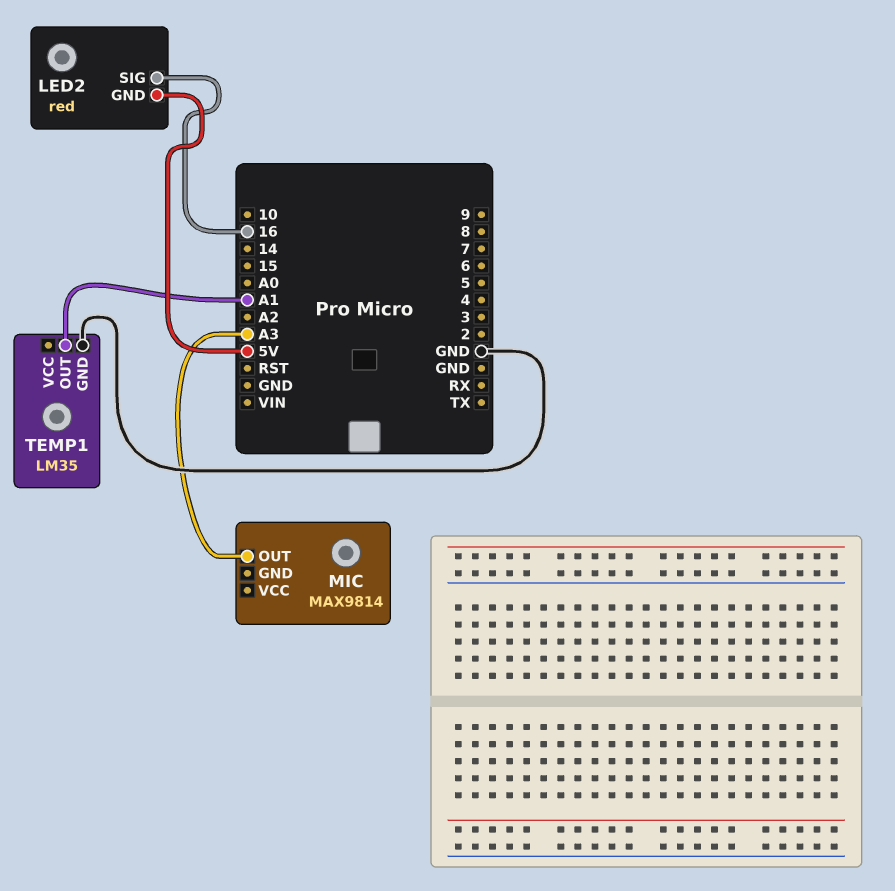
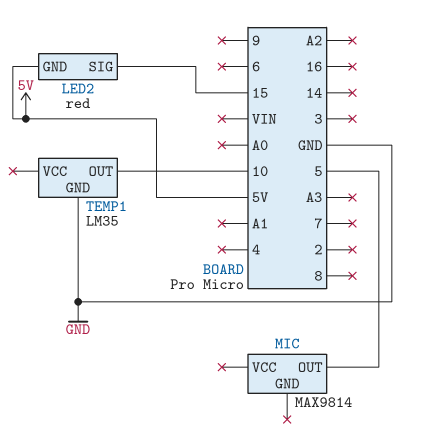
LED2 pin SIG: 16 -> 15
MIC pin OUT: A3 -> 5
TEMP1 pin OUT: A1 -> 10

